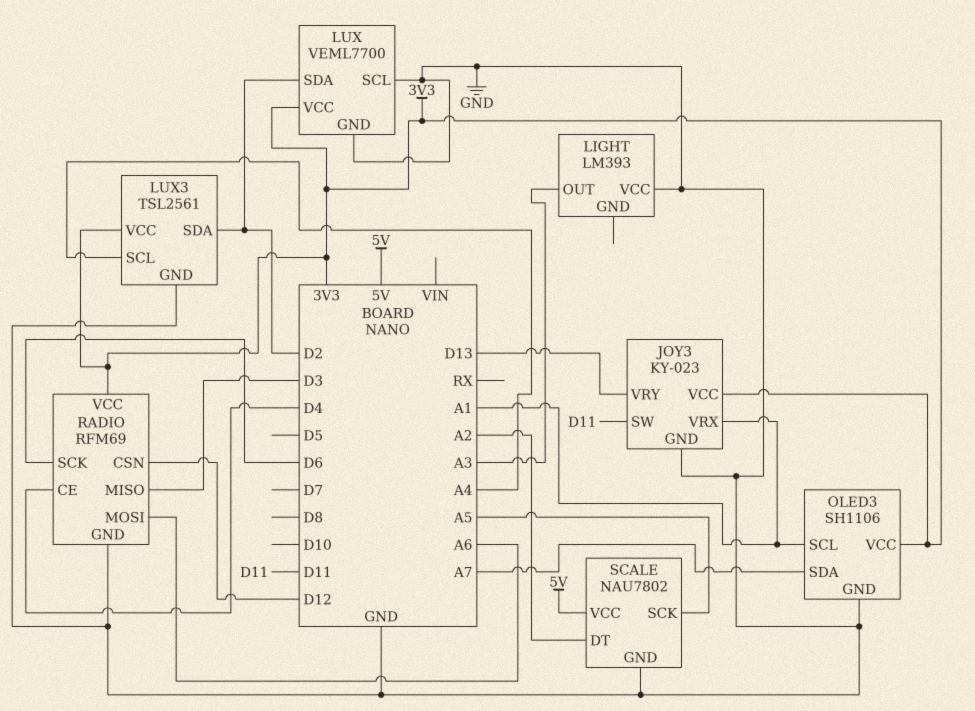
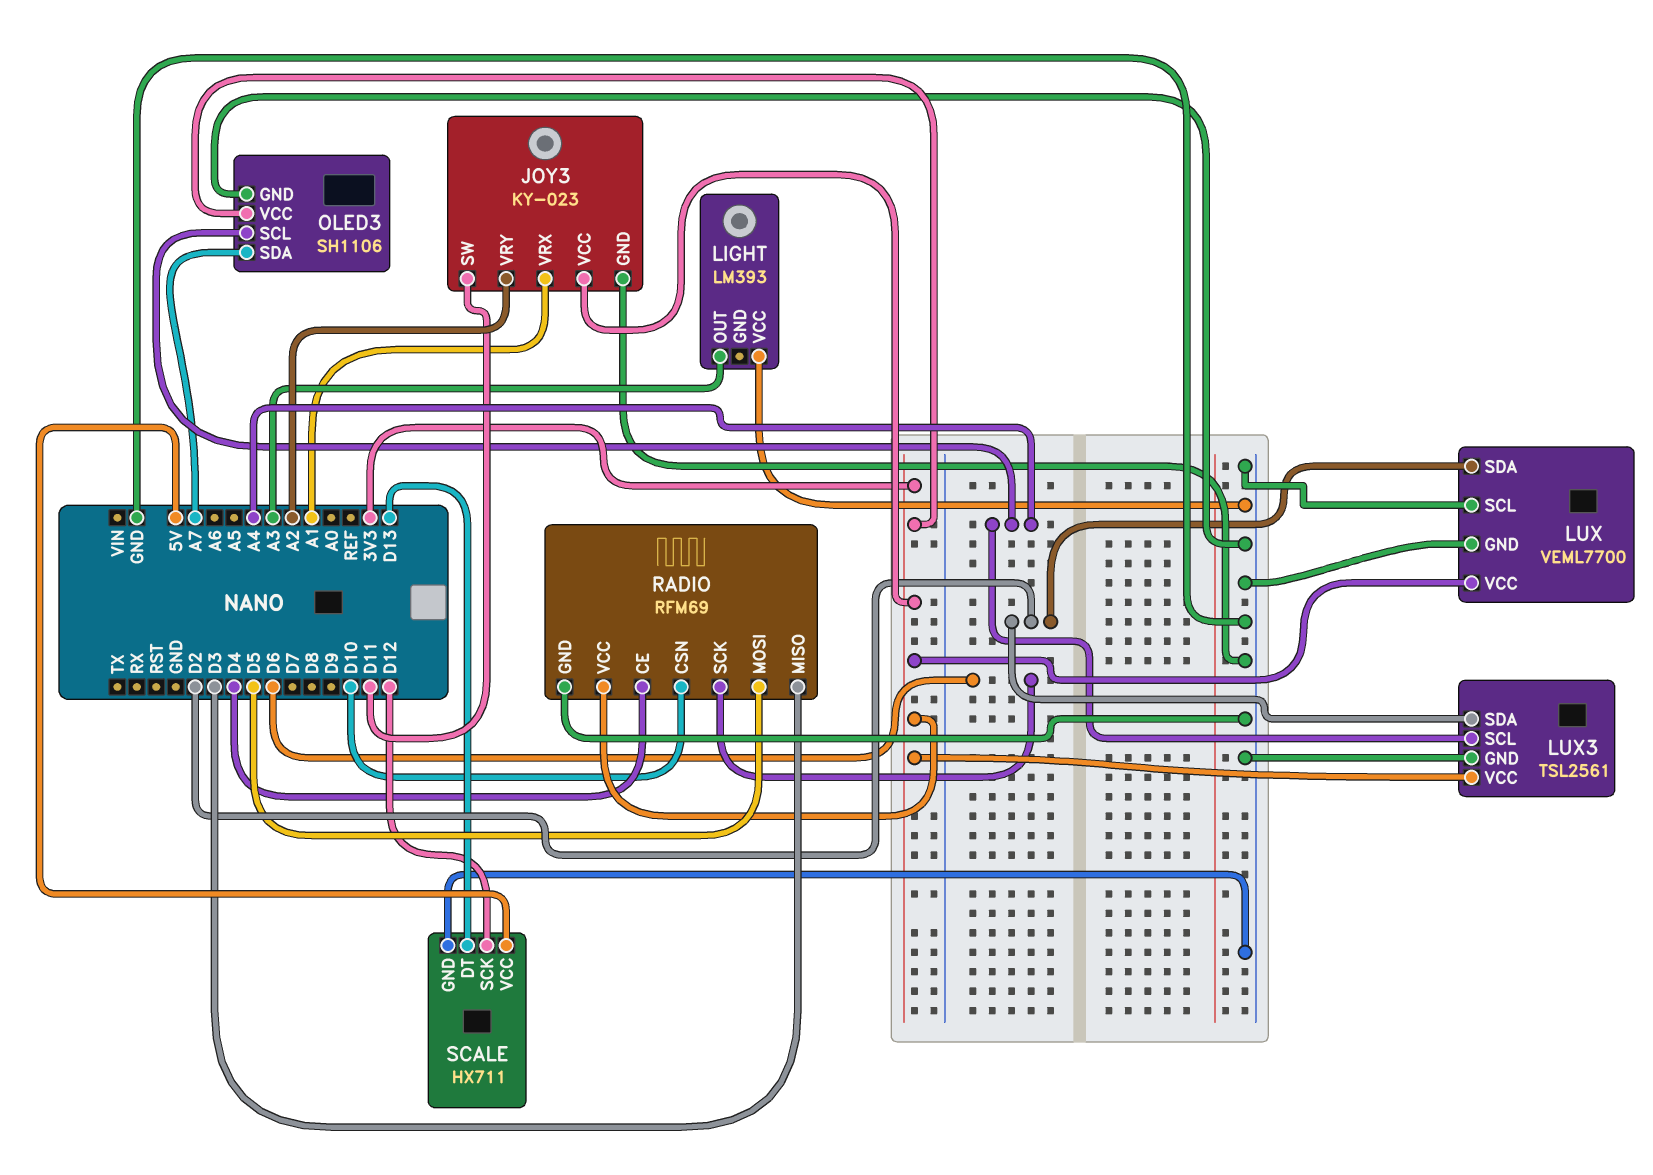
JOY3 pin VRY: D13 -> A2
OLED3 pin SCL: A1 -> A4
RADIO pin CSN: D12 -> D10
RADIO pin MOSI: A6 -> D5
SCALE: NAU7802 -> HX711
SCALE pin DT: A2 -> D13
SCALE pin SCK: A5 -> D12

